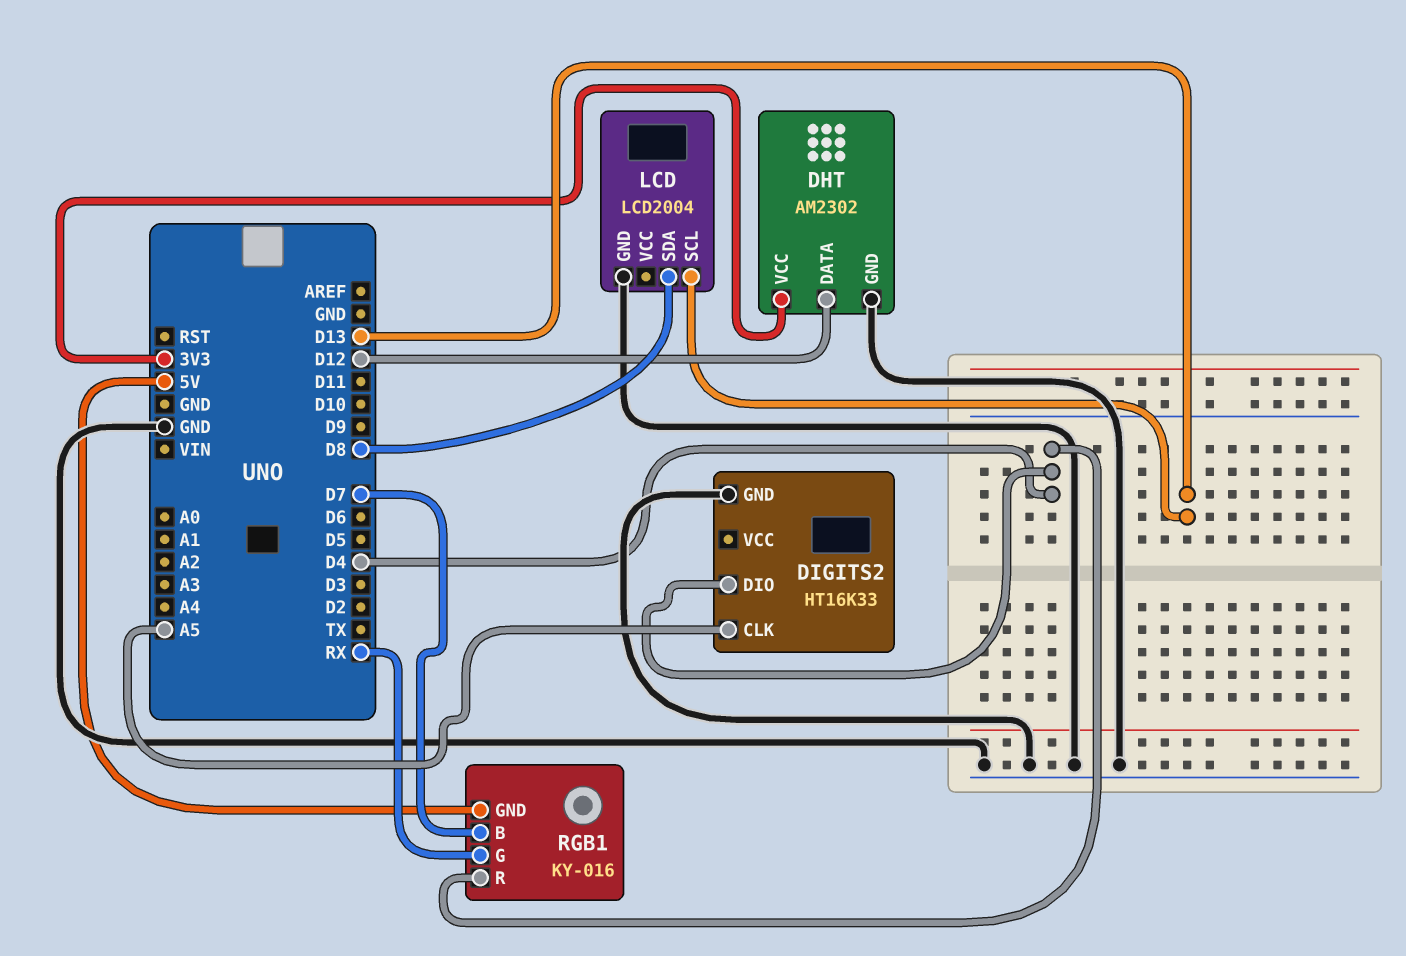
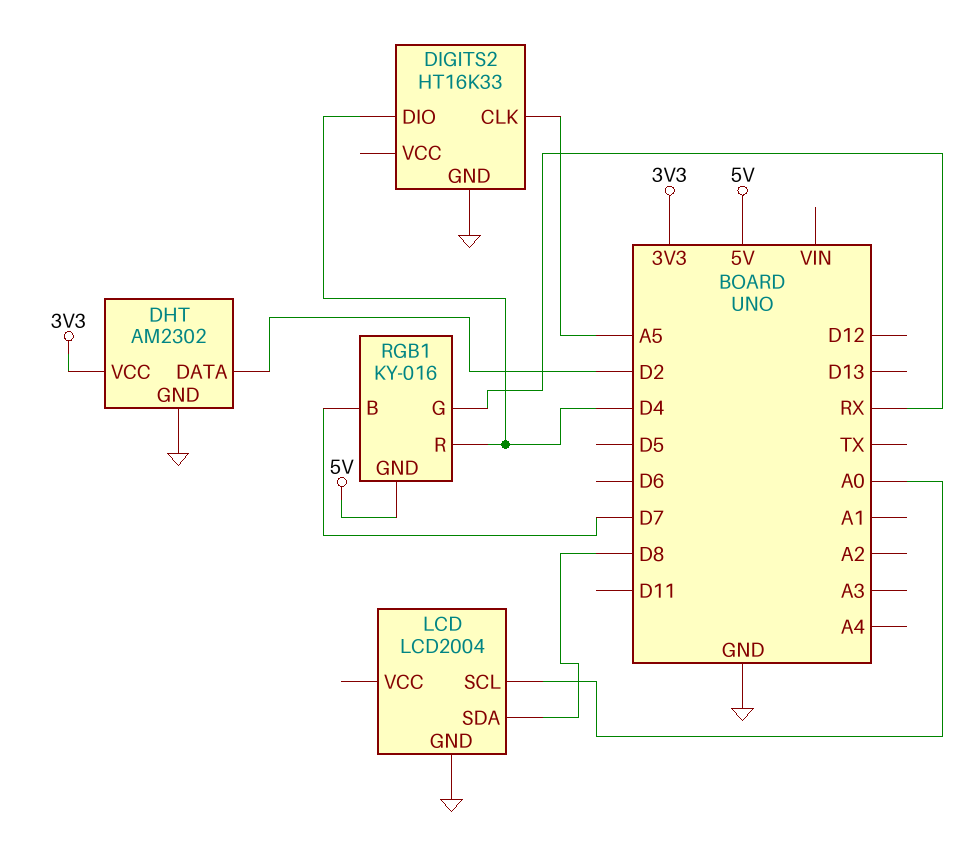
DHT pin DATA: D12 -> D2
LCD pin SCL: D13 -> A0

